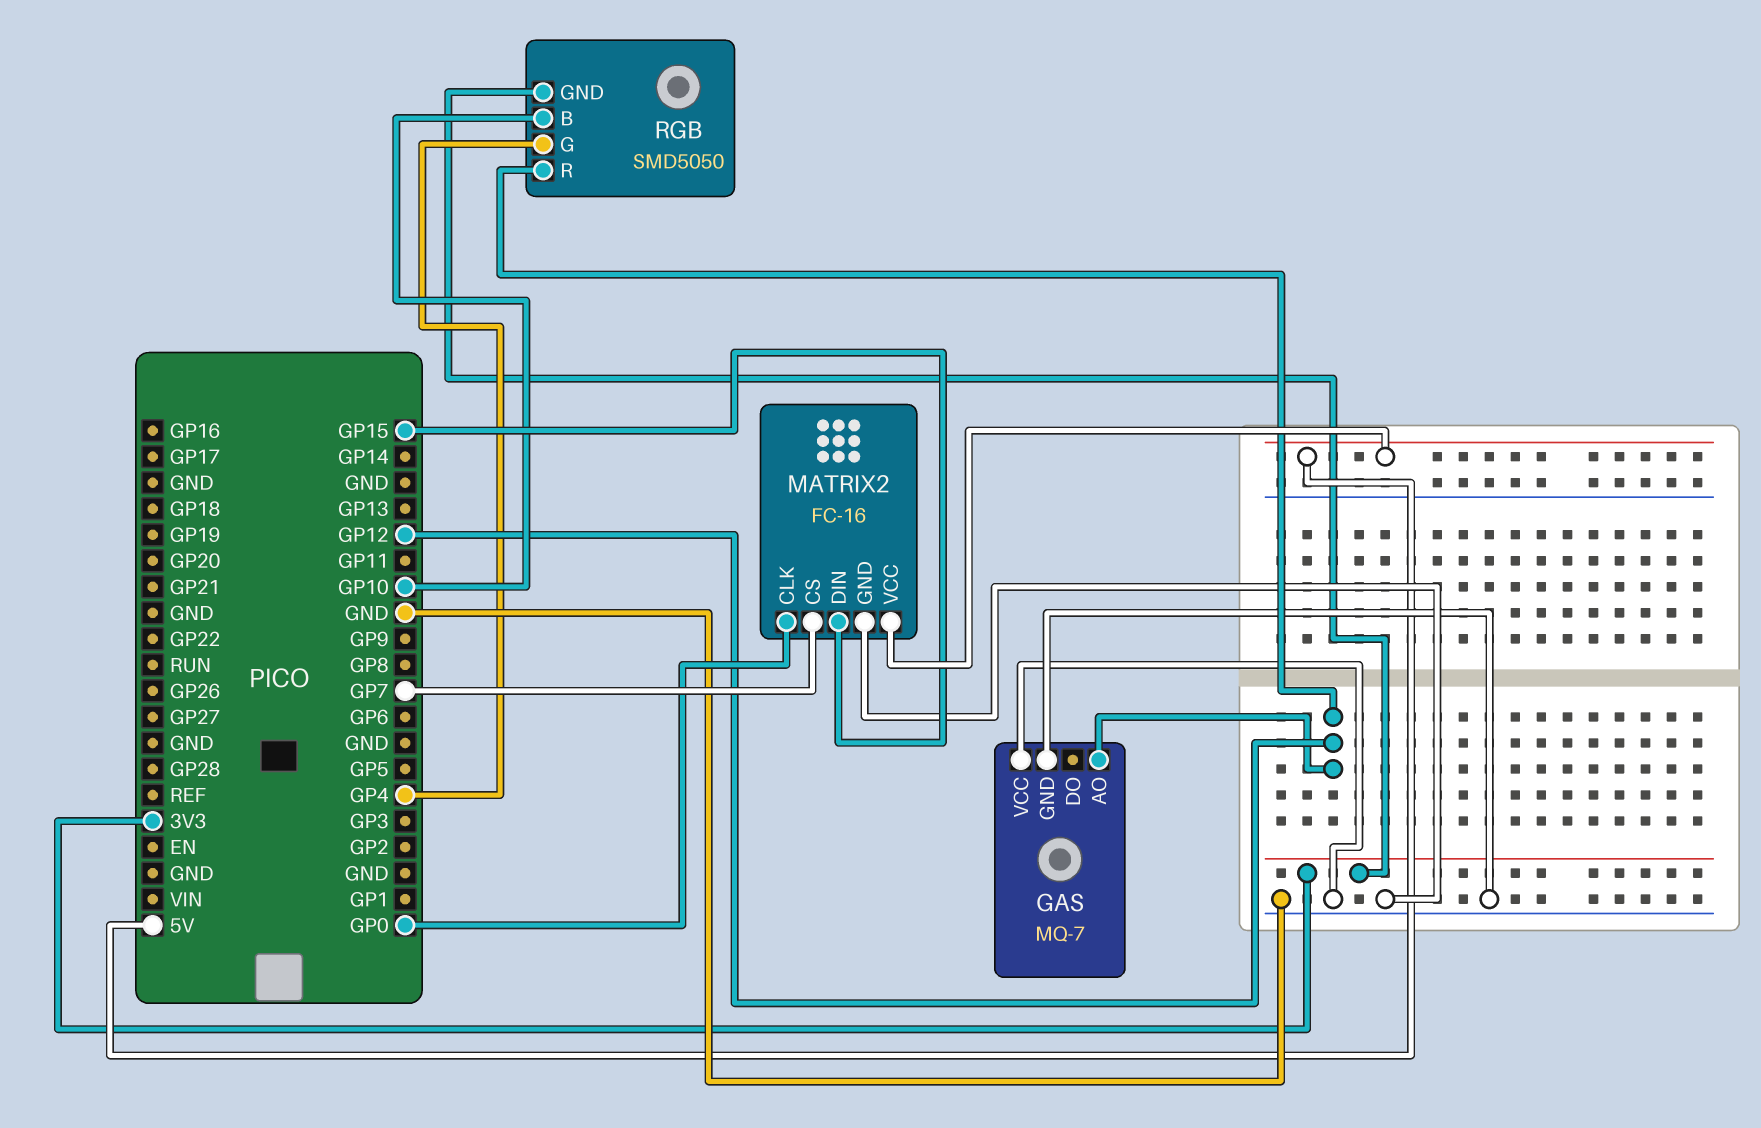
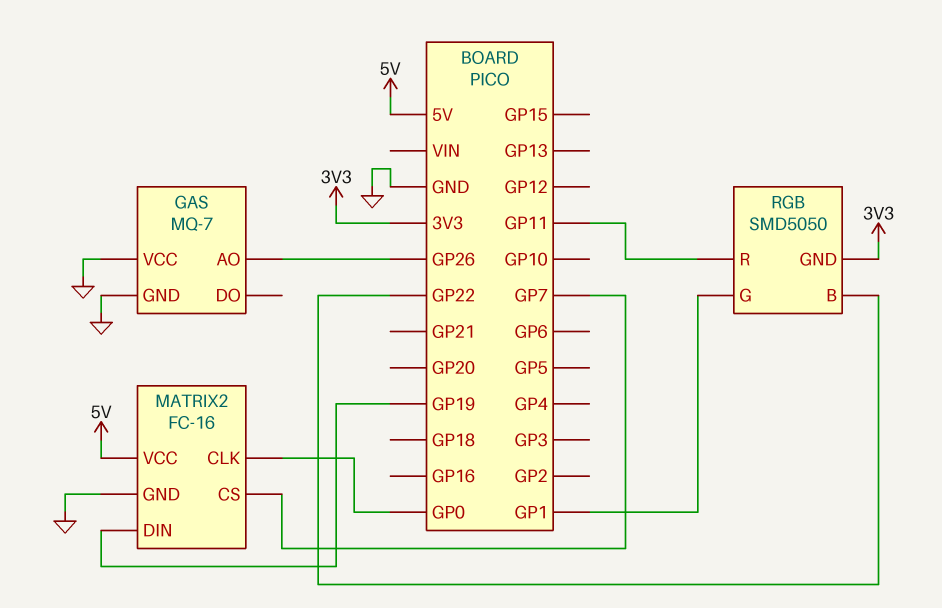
GAS pin AO: GP12 -> GP26
MATRIX2 pin DIN: GP15 -> GP19
RGB pin B: GP10 -> GP22
RGB pin G: GP4 -> GP1
RGB pin R: GP12 -> GP11

